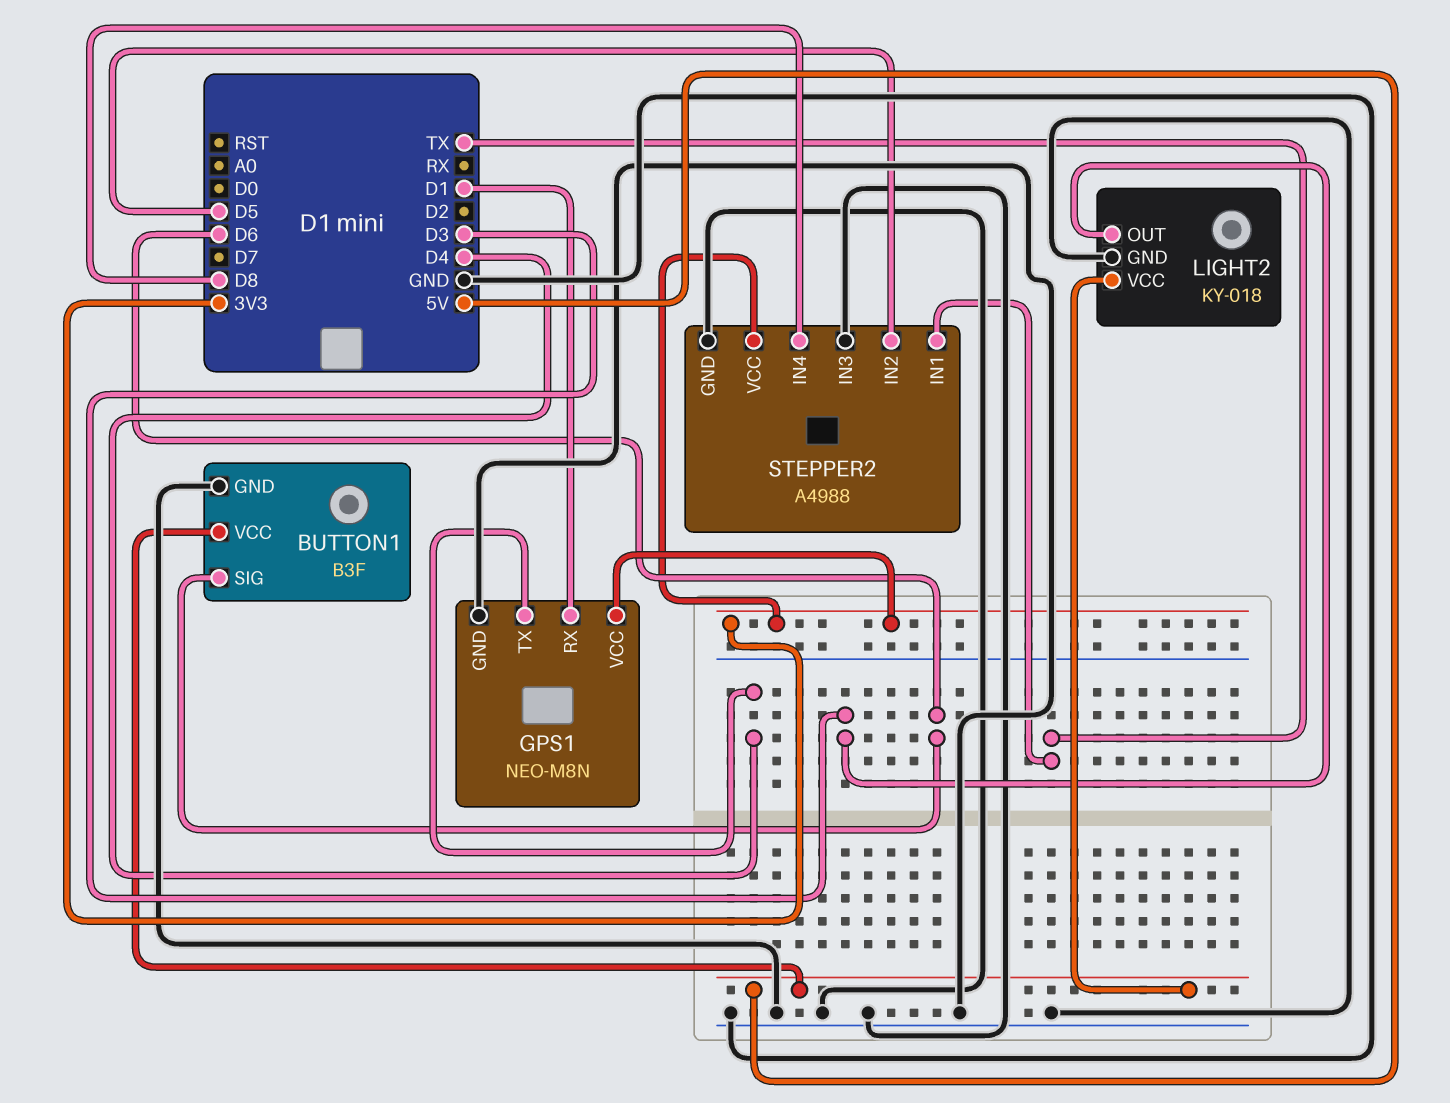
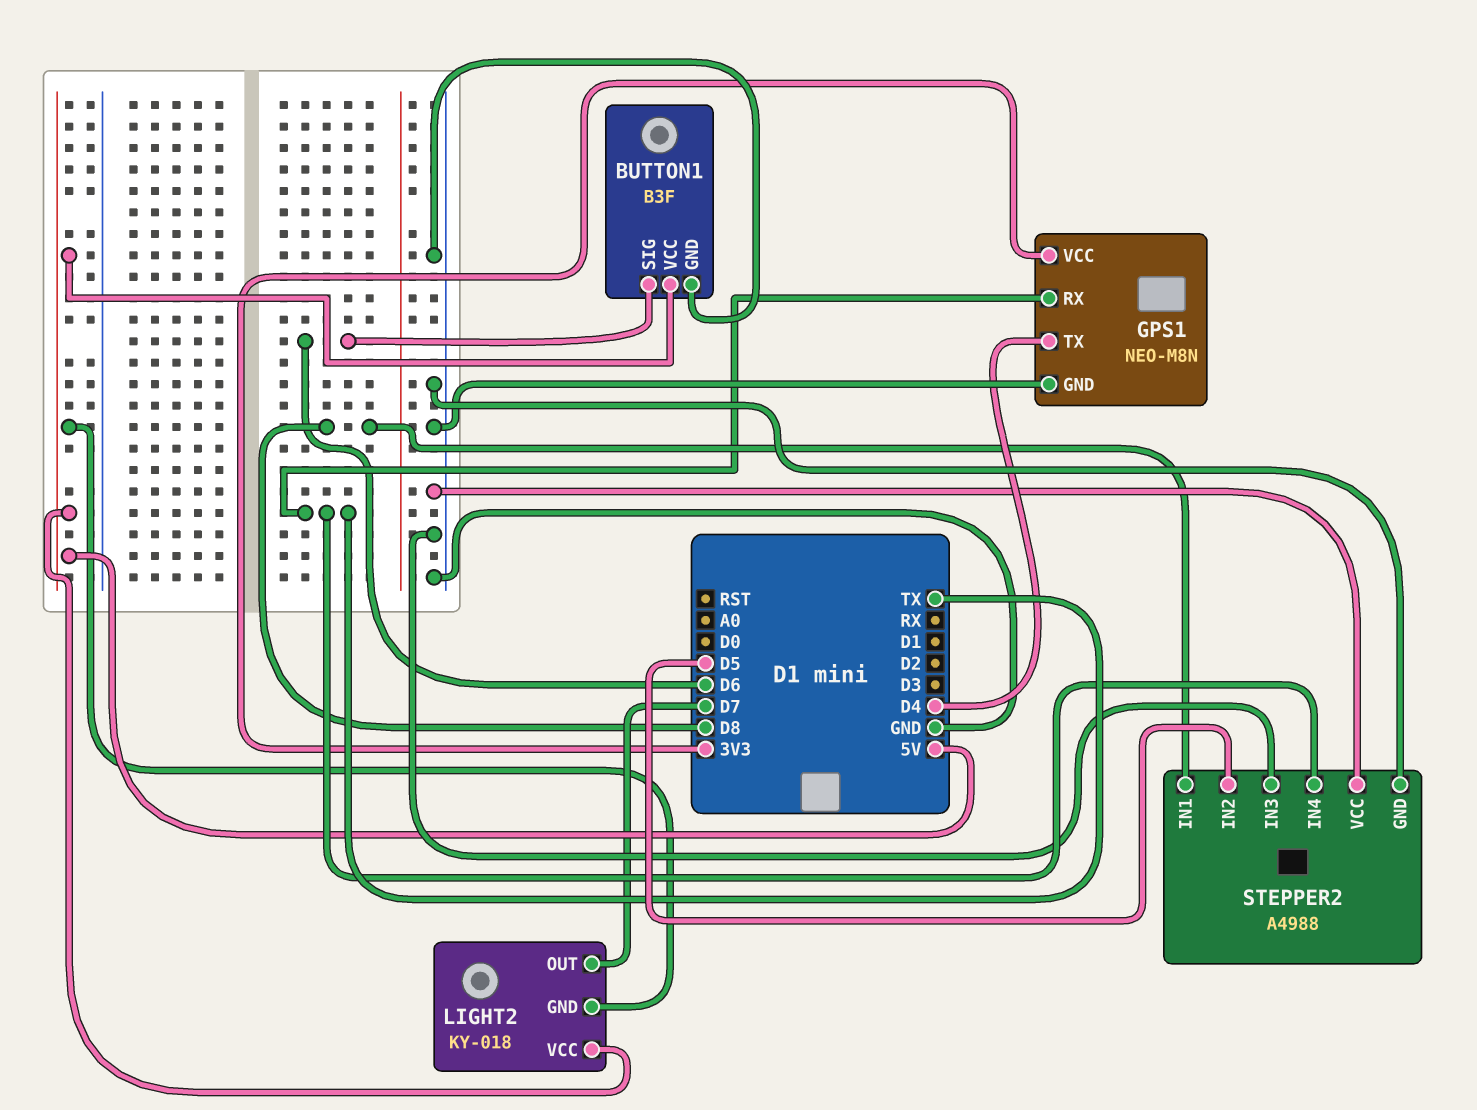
GPS1 pin RX: D1 -> TX
LIGHT2 pin GND: GND -> 5V
LIGHT2 pin OUT: D3 -> D7
STEPPER2 pin IN1: TX -> D8
STEPPER2 pin IN4: D8 -> TX
STEPPER2 pin VCC: 3V3 -> GND

